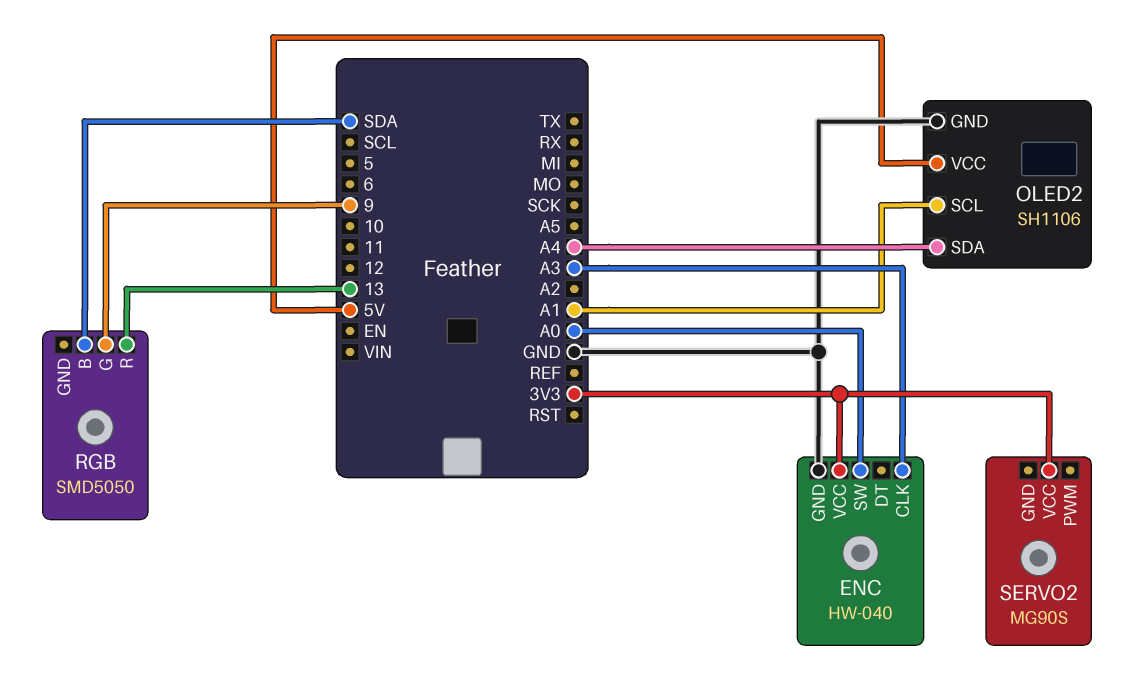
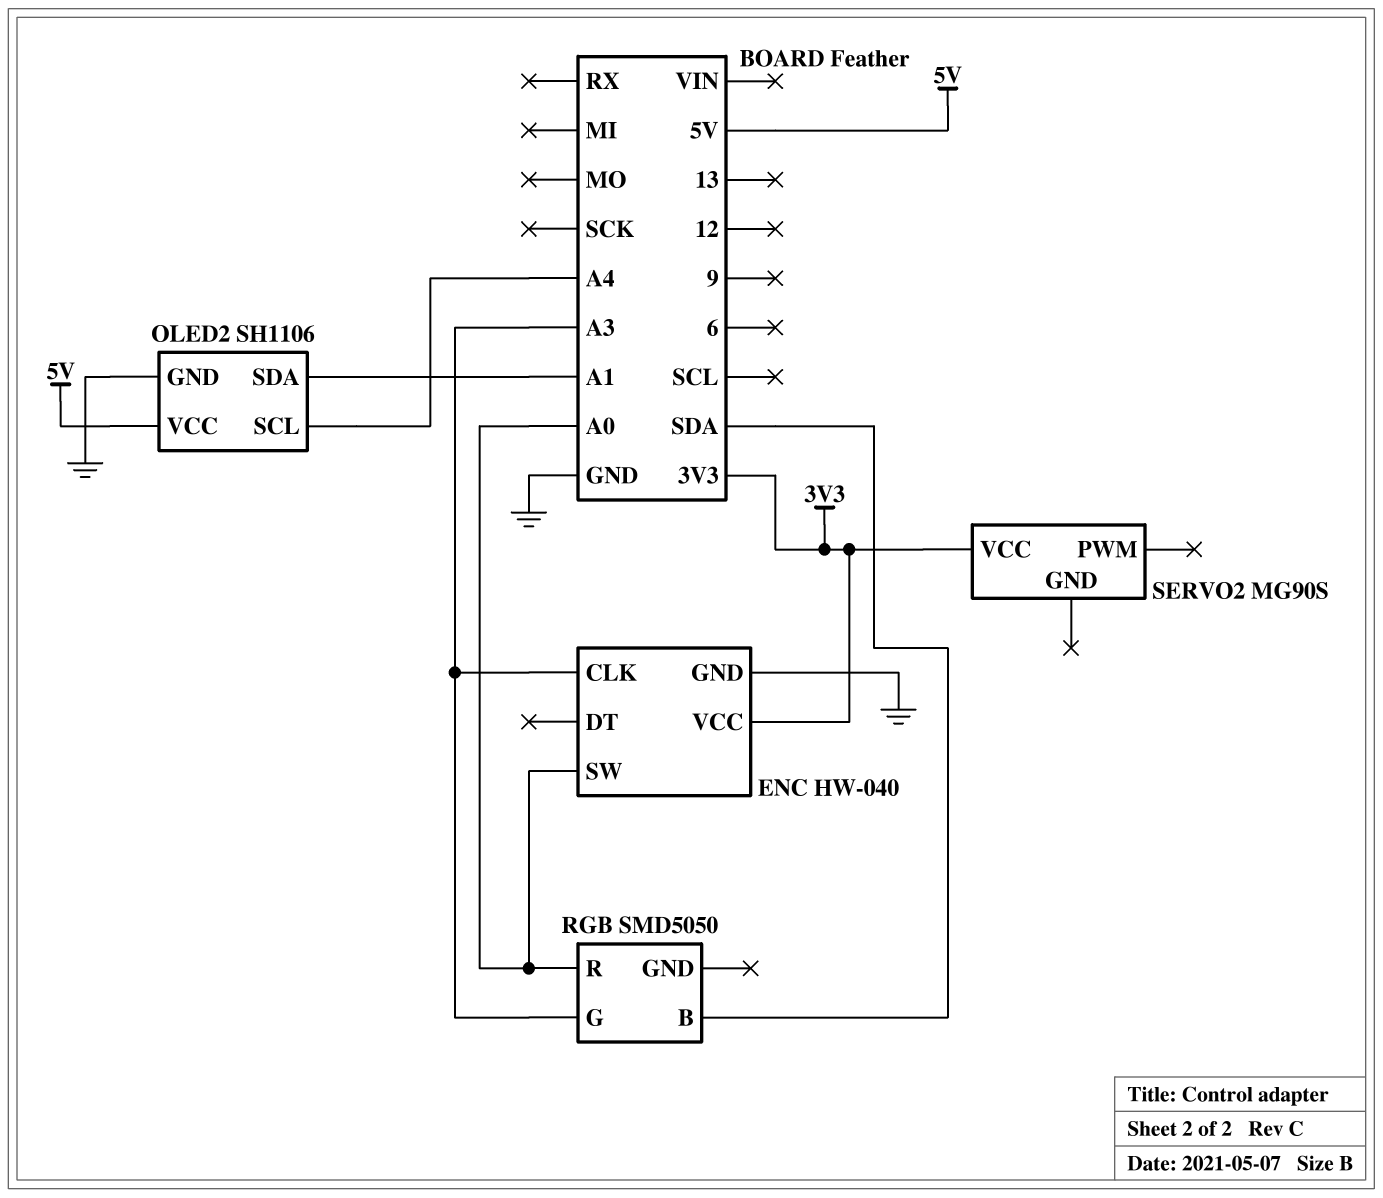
OLED2 pin SCL: A1 -> A4
OLED2 pin SDA: A4 -> A1
RGB pin G: 9 -> A3
RGB pin R: 13 -> A0

